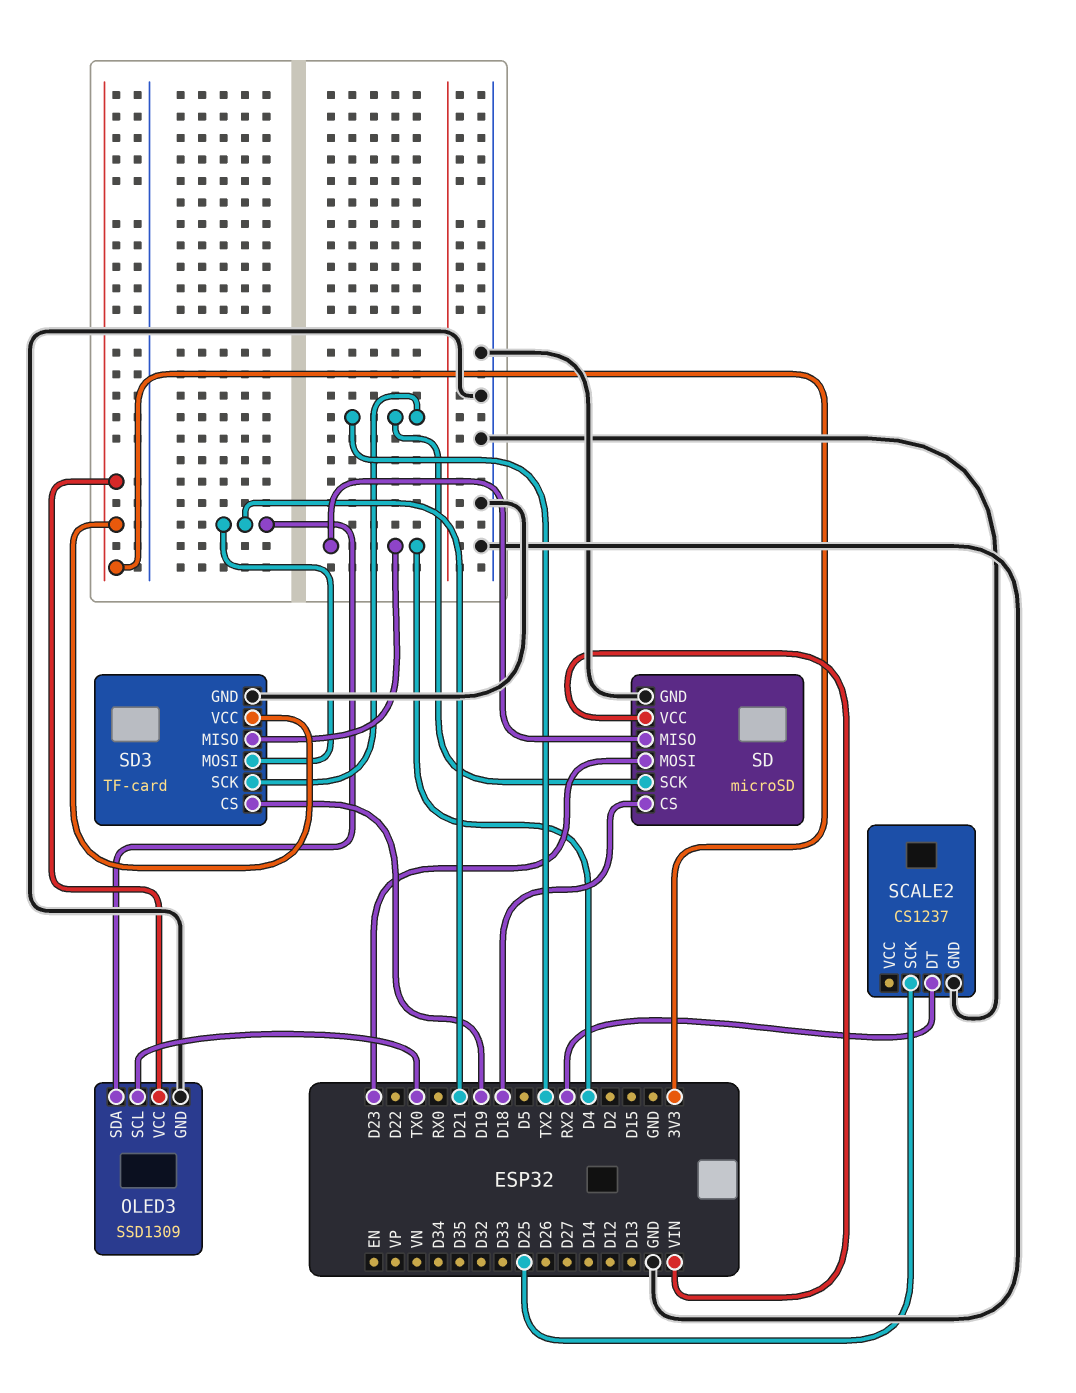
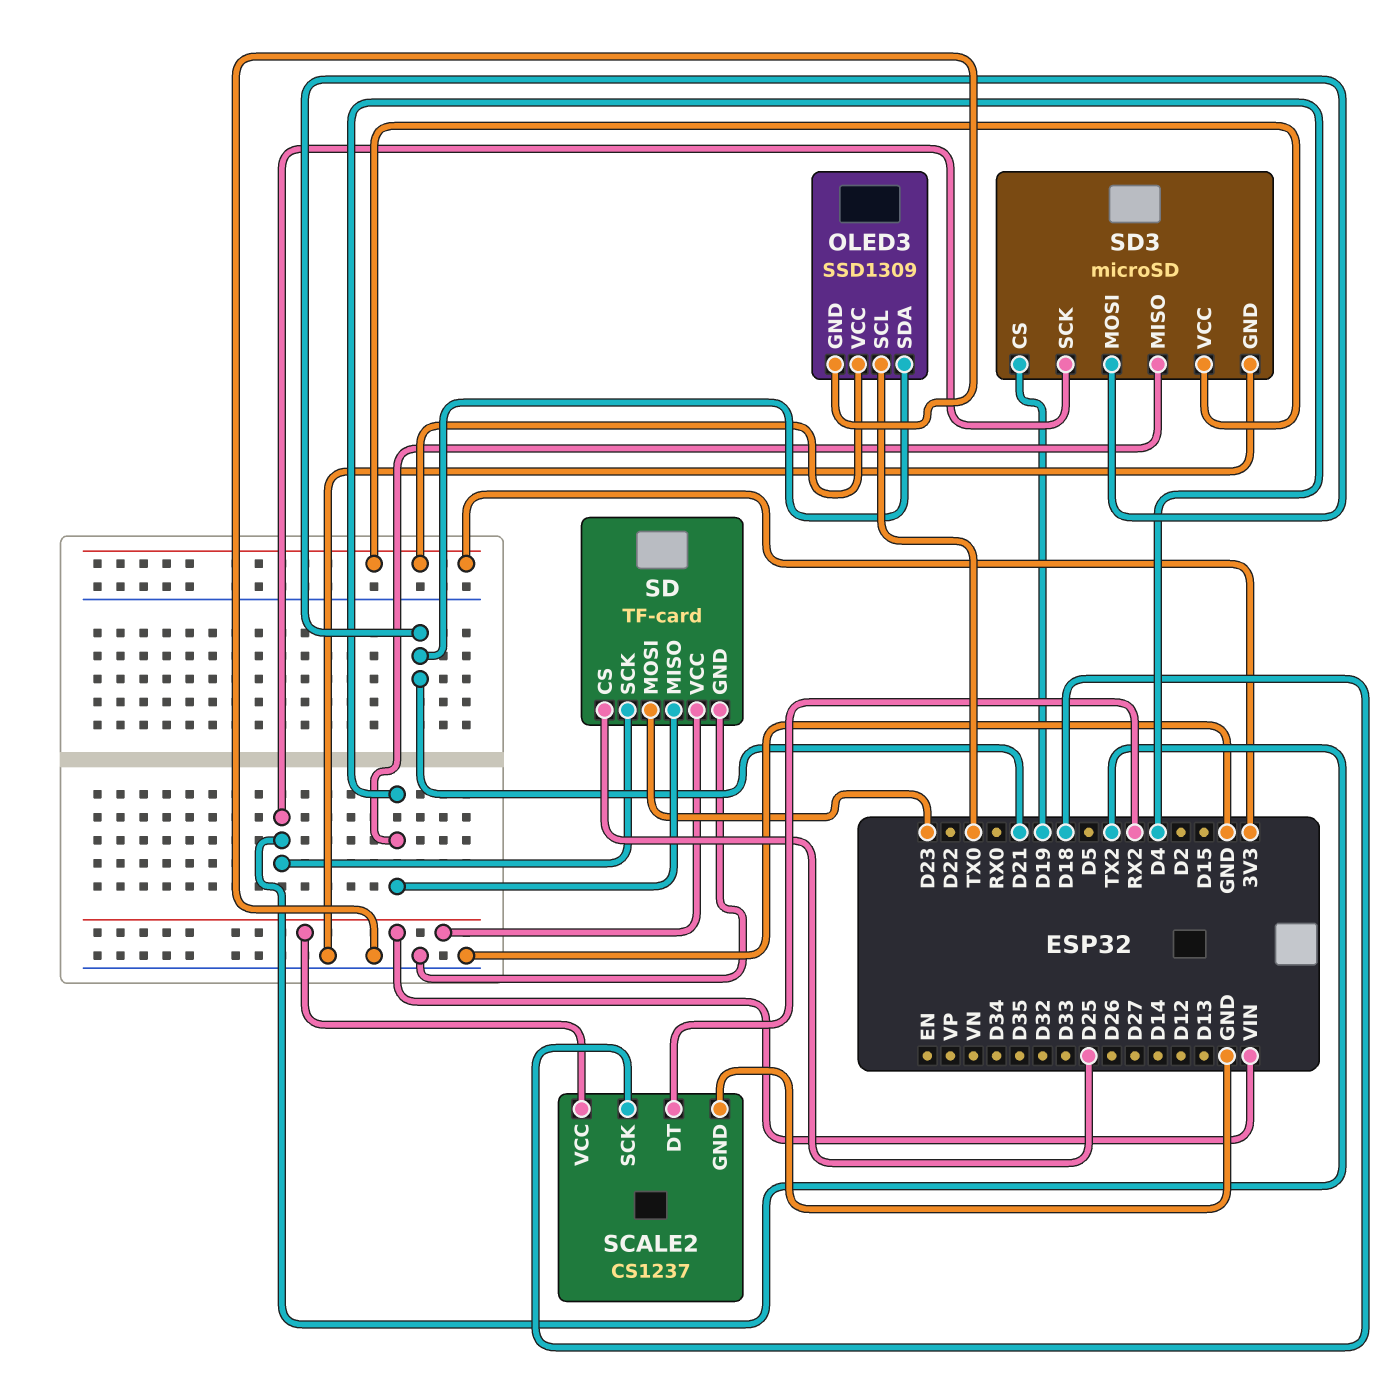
SCALE2 pin SCK: D25 -> D18
SCALE2 pin VCC: none -> VIN
SD: microSD -> TF-card
SD pin CS: D18 -> D25
SD3: TF-card -> microSD

